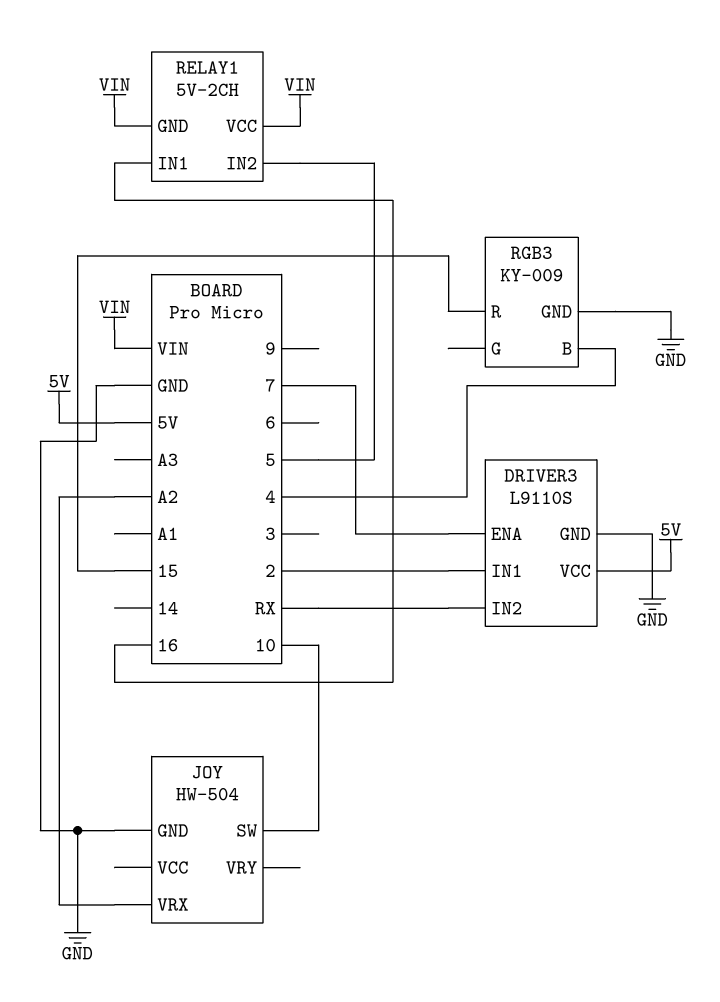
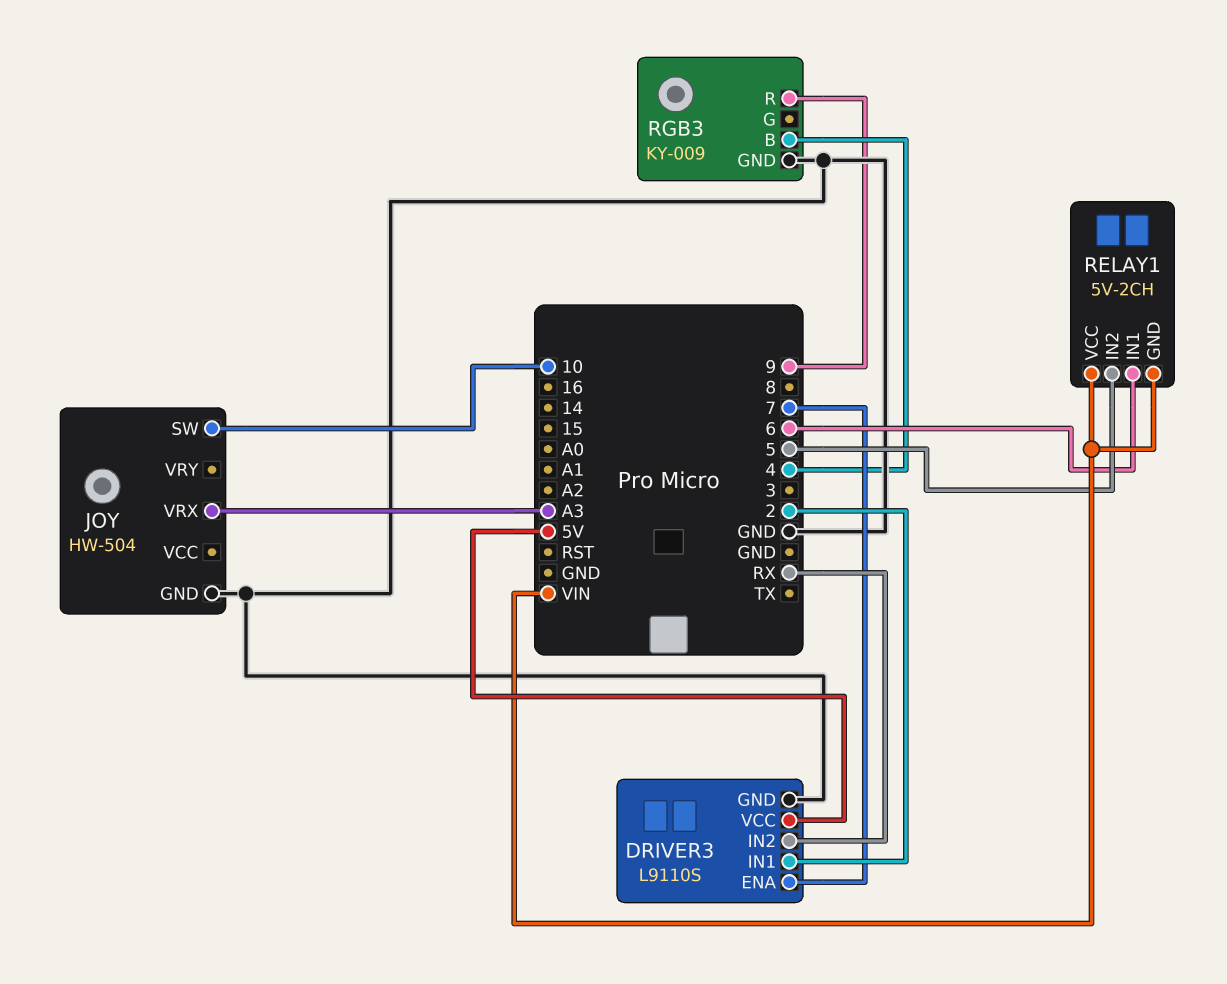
JOY pin VRX: A2 -> A3
RELAY1 pin IN1: 16 -> 6
RGB3 pin R: 15 -> 9

